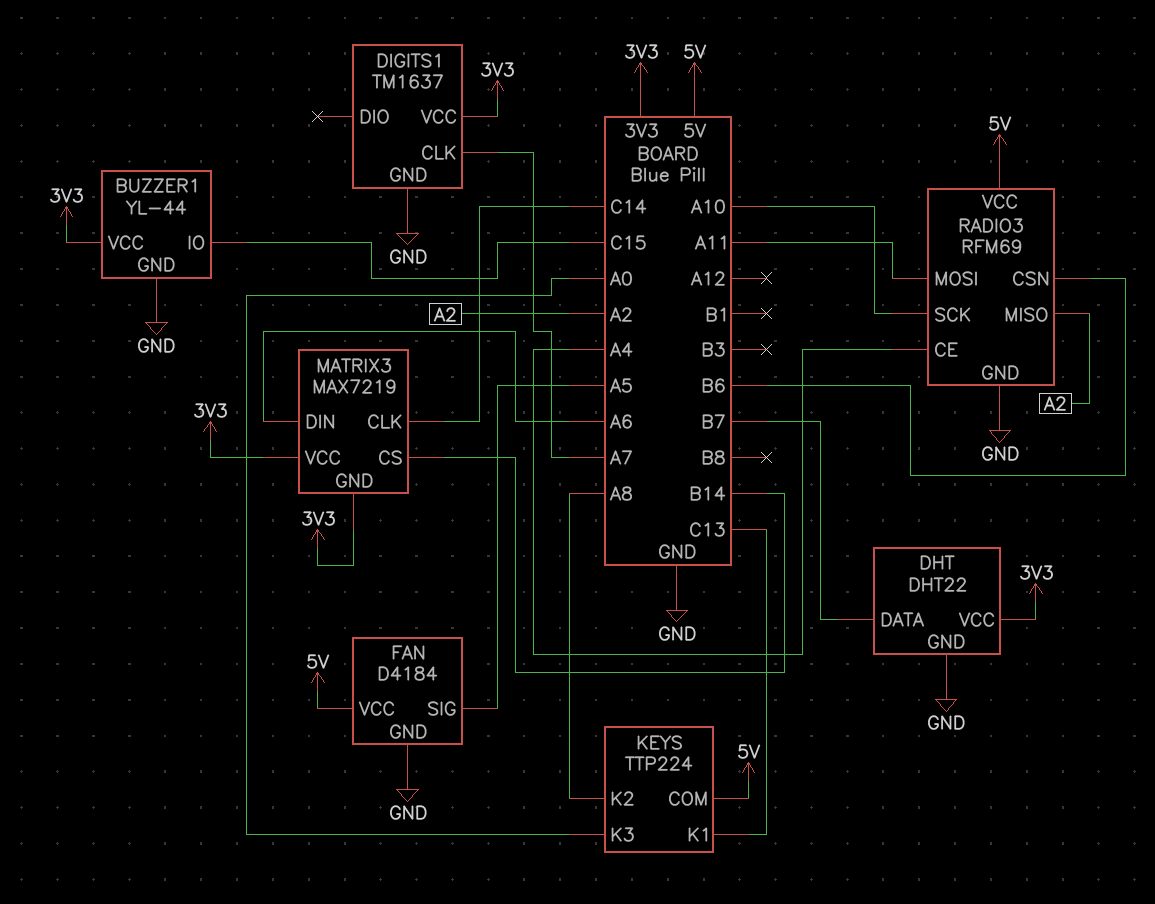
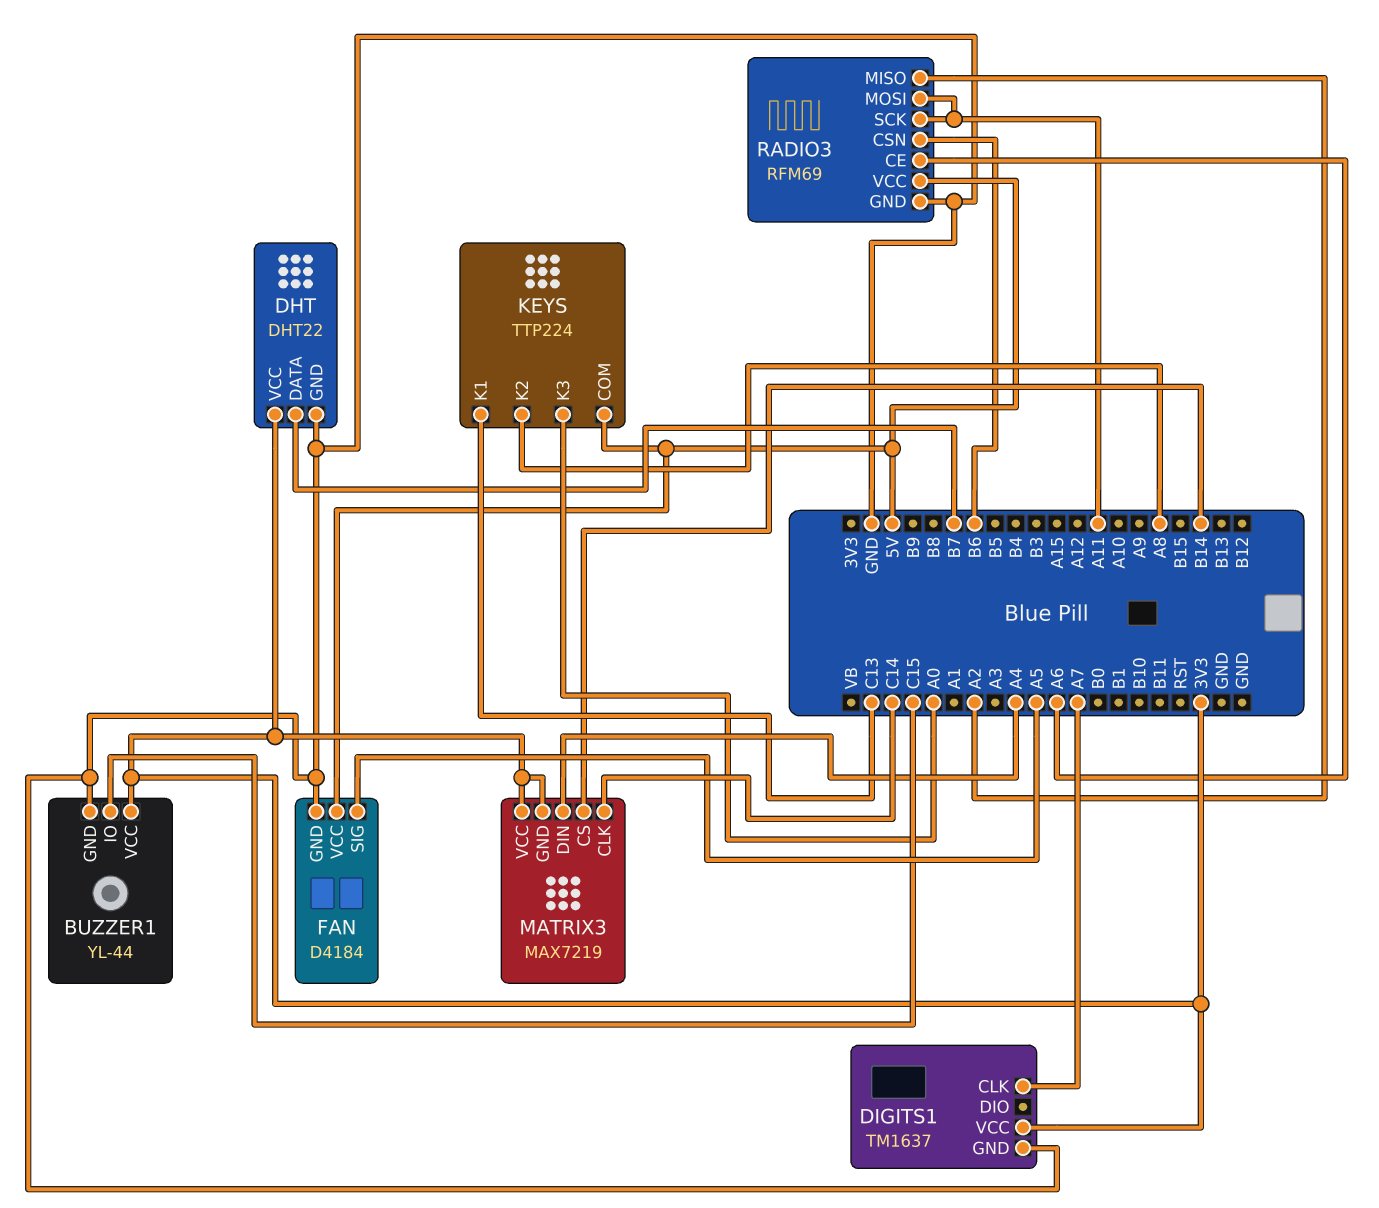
MATRIX3 pin DIN: A6 -> A4
RADIO3 pin CE: A4 -> A6
RADIO3 pin SCK: A10 -> A11

